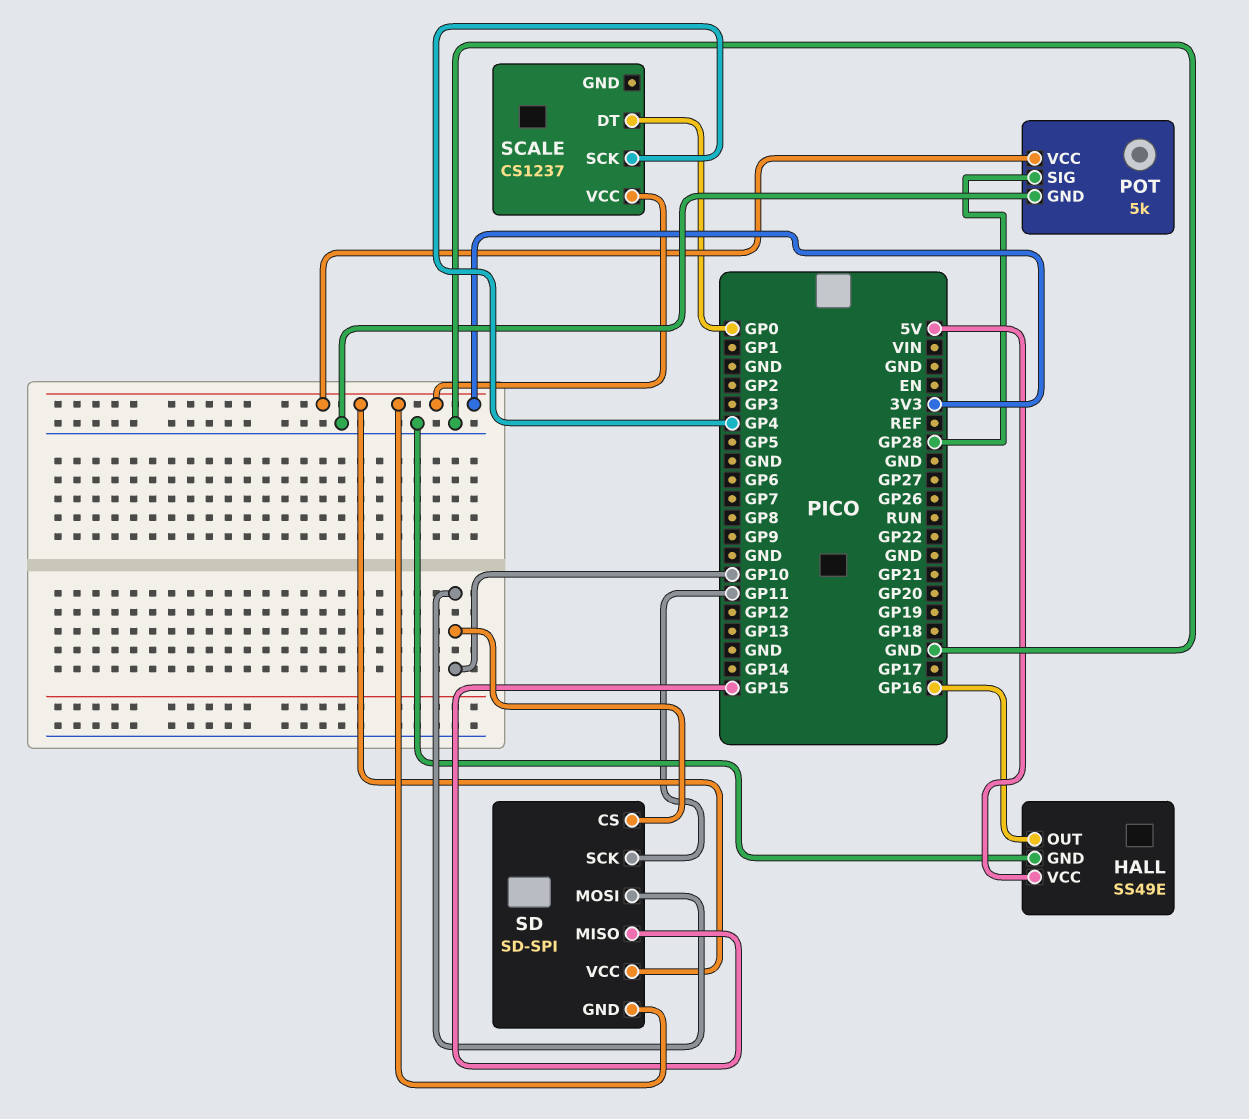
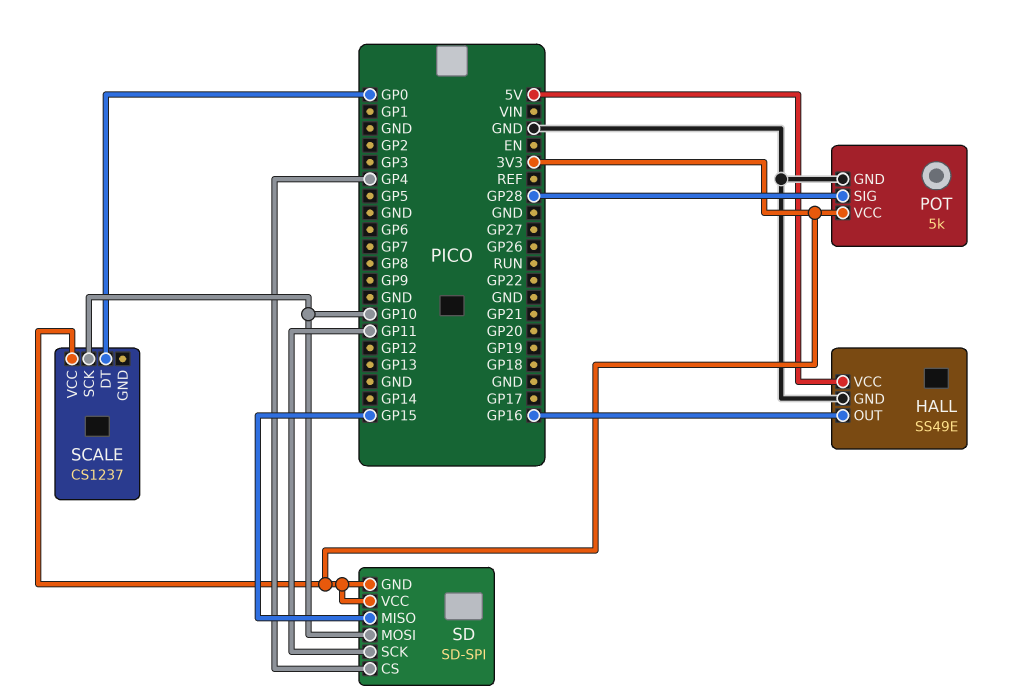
SCALE pin SCK: GP4 -> GP10
SD pin CS: GP10 -> GP4

